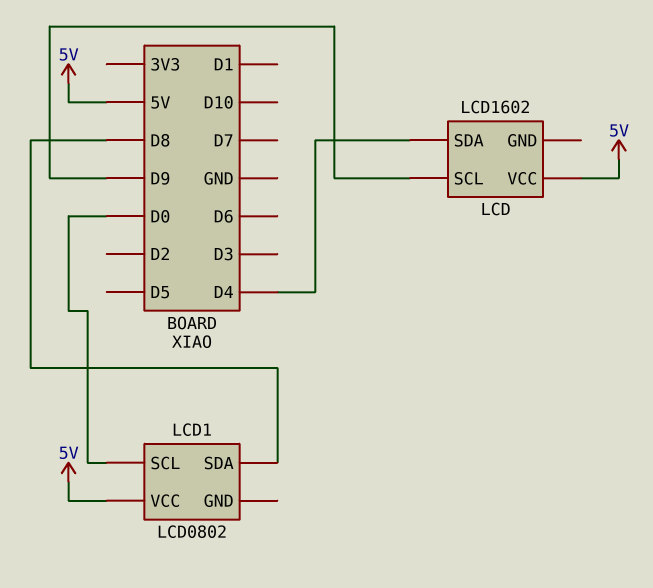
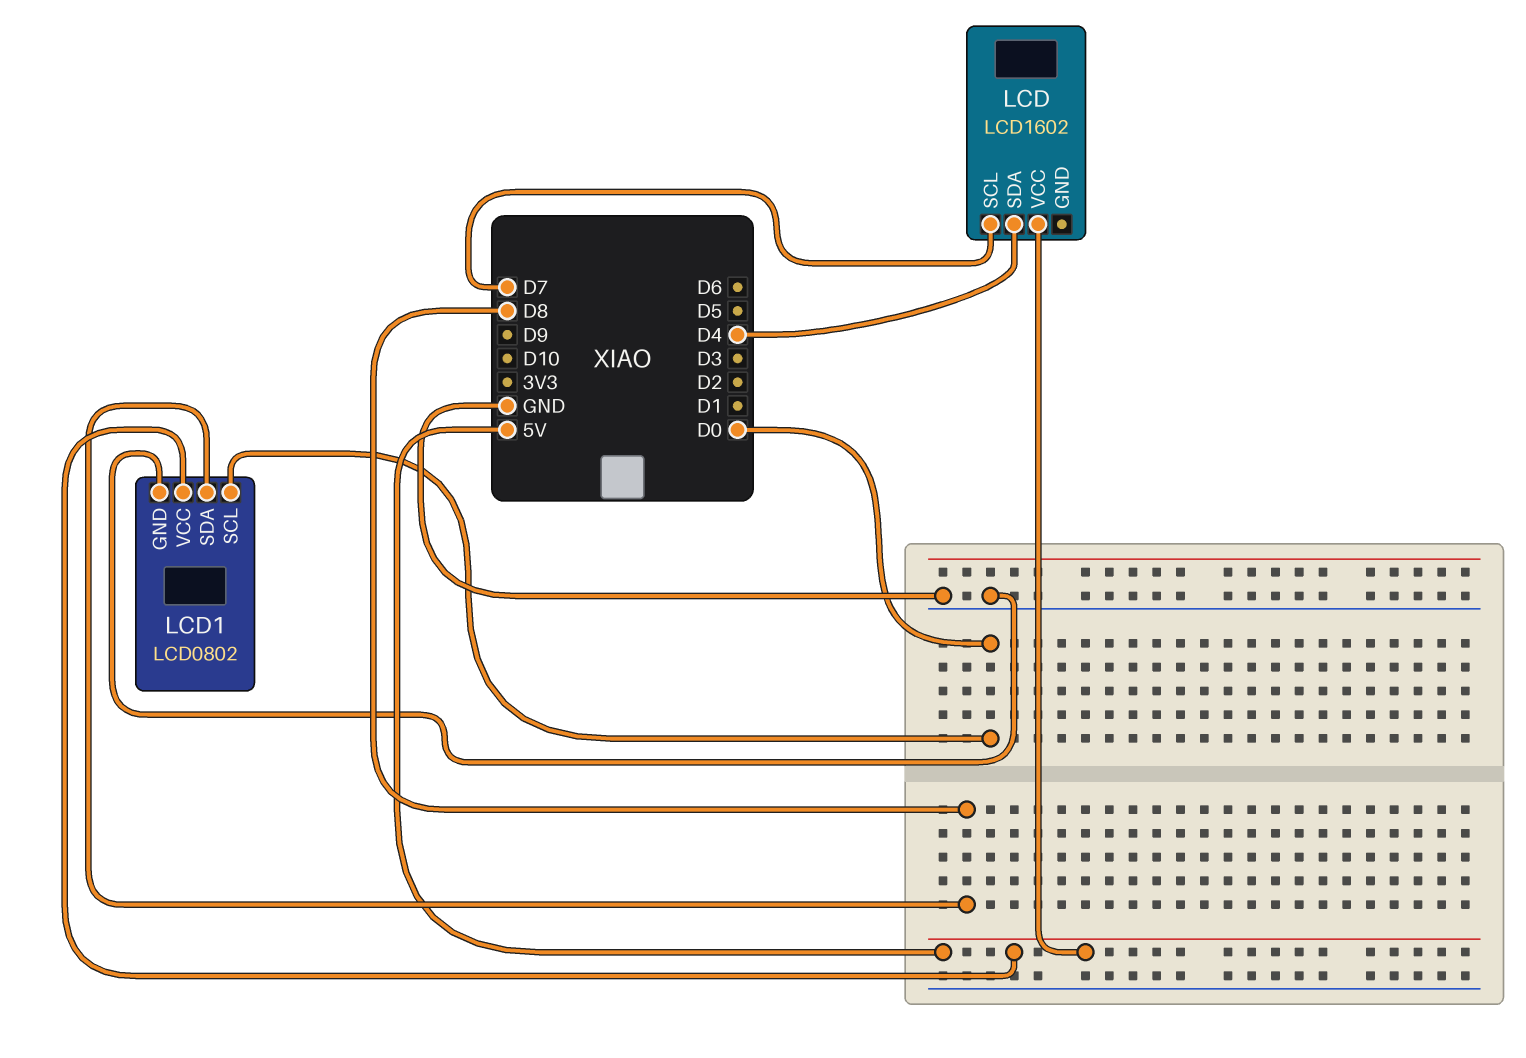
LCD pin SCL: D9 -> D7
LCD1 pin GND: none -> GND

